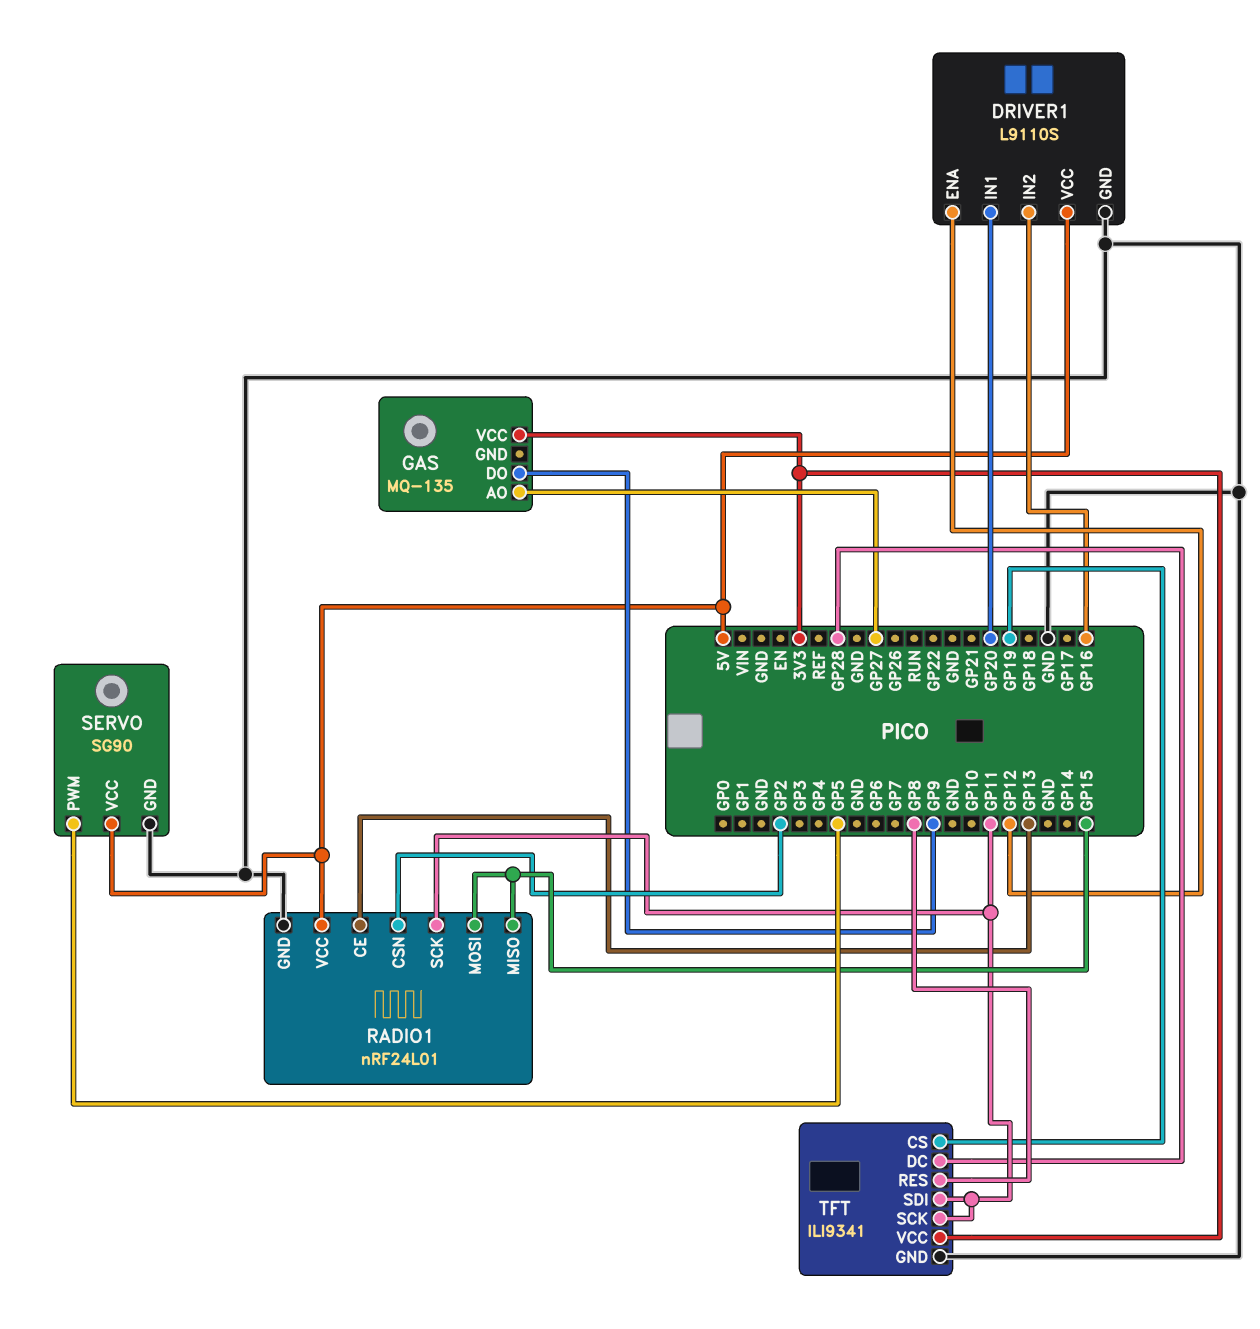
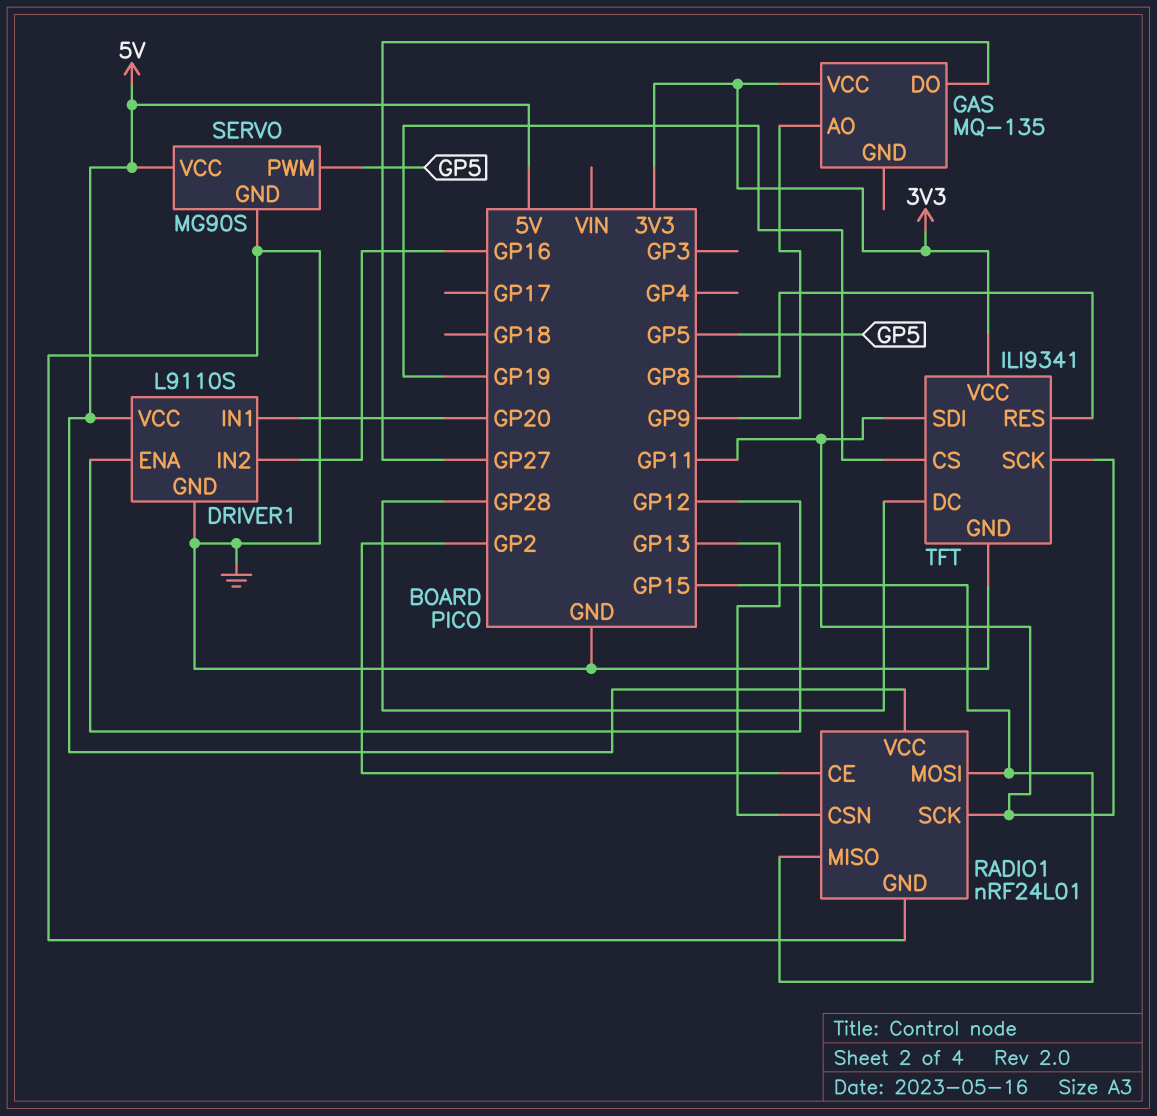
GAS pin AO: GP27 -> GP9
GAS pin DO: GP9 -> GP27
RADIO1 pin CE: GP13 -> GP2
RADIO1 pin CSN: GP2 -> GP13
SERVO: SG90 -> MG90S

